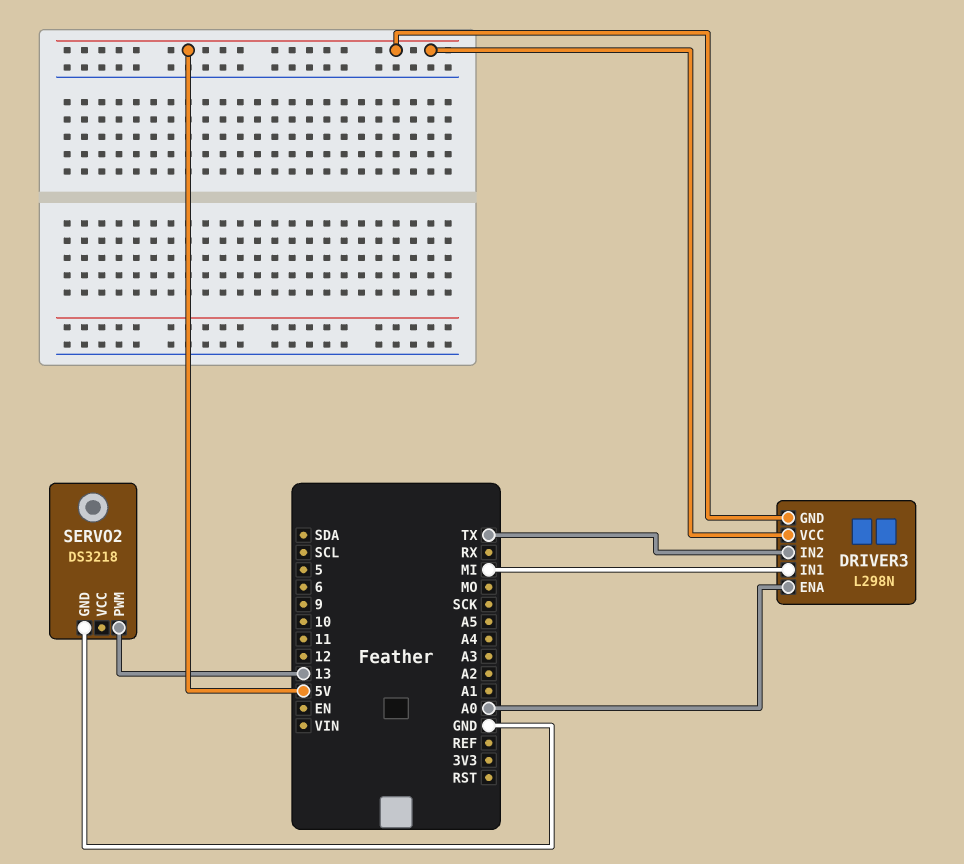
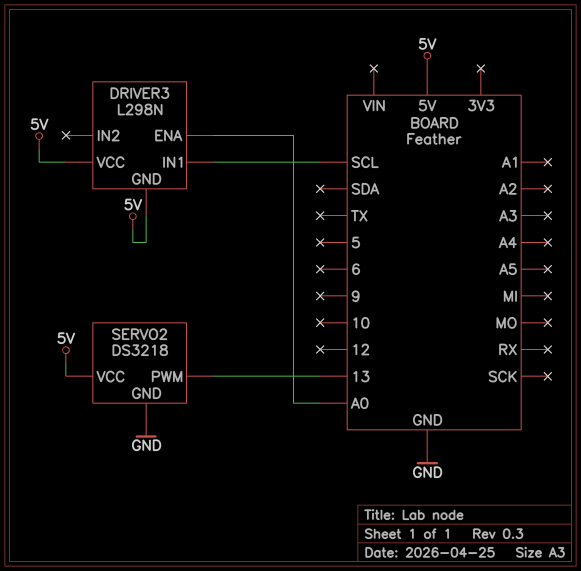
DRIVER3 pin IN1: MI -> SCL
DRIVER3 pin IN2: TX -> none
SERVO2 pin VCC: none -> 5V

